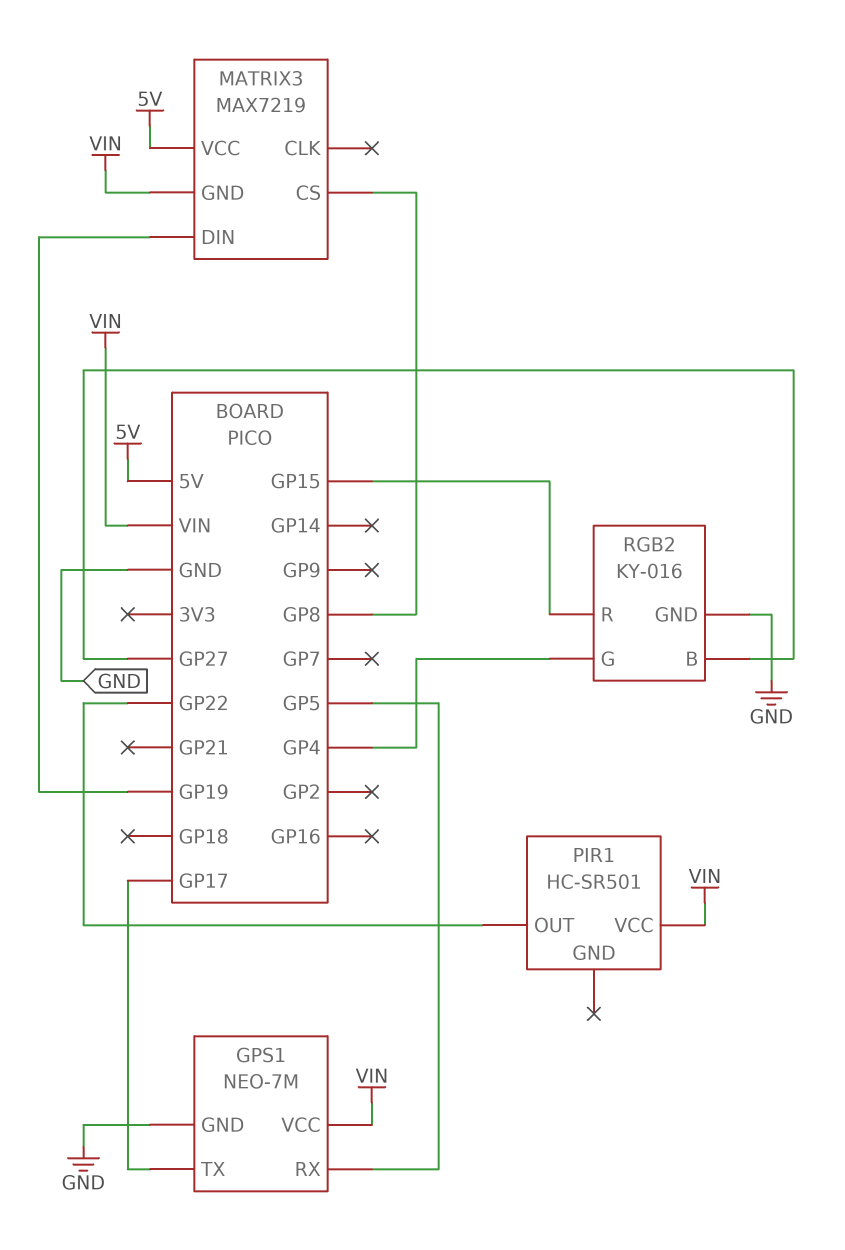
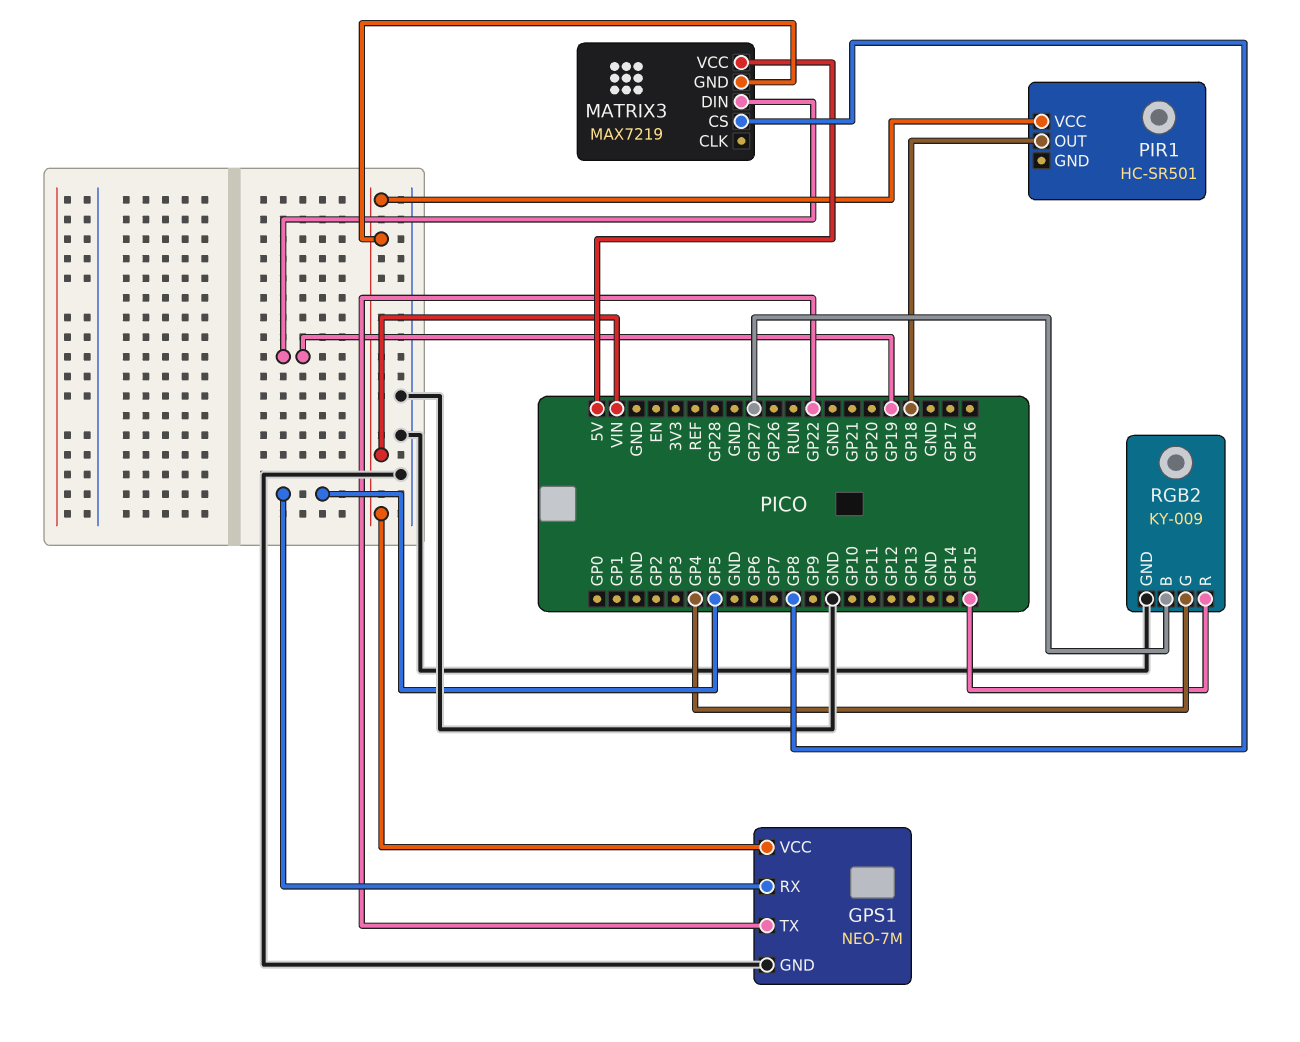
GPS1 pin TX: GP17 -> GP22
PIR1 pin OUT: GP22 -> GP18
RGB2: KY-016 -> KY-009

